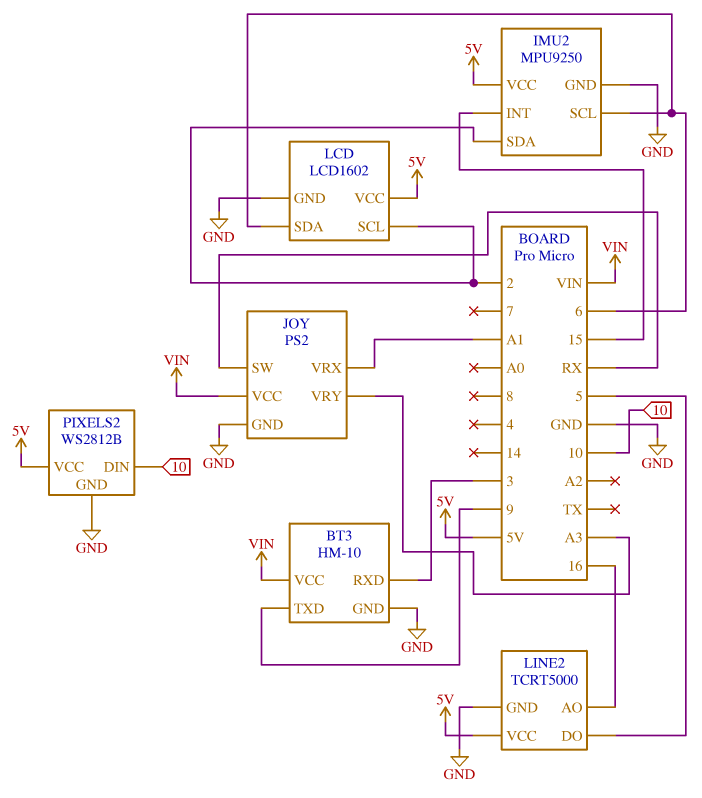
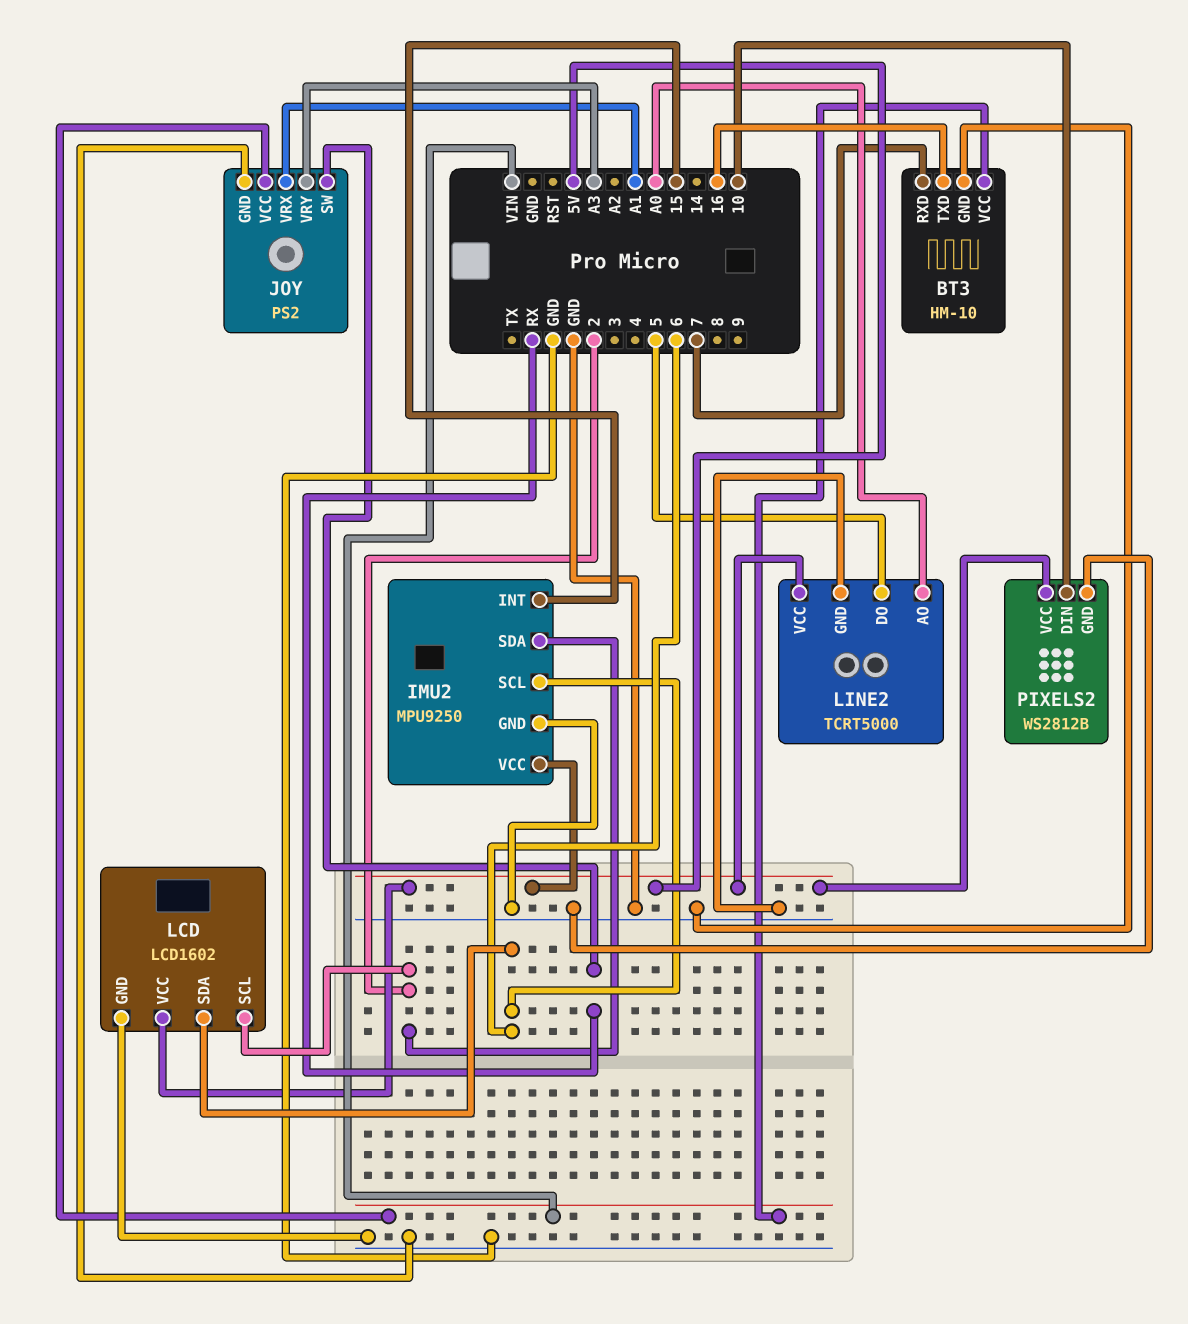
BT3 pin RXD: 3 -> 7
BT3 pin TXD: 9 -> 16
LINE2 pin AO: 16 -> A0

